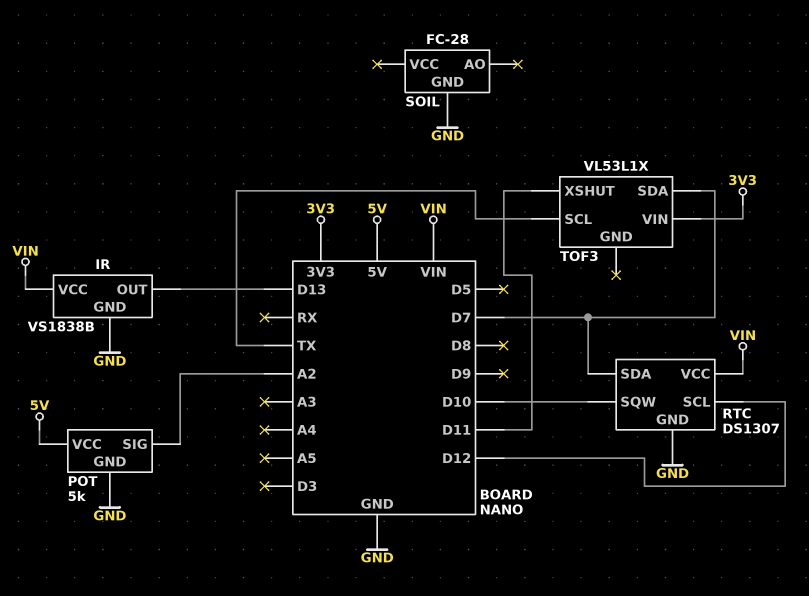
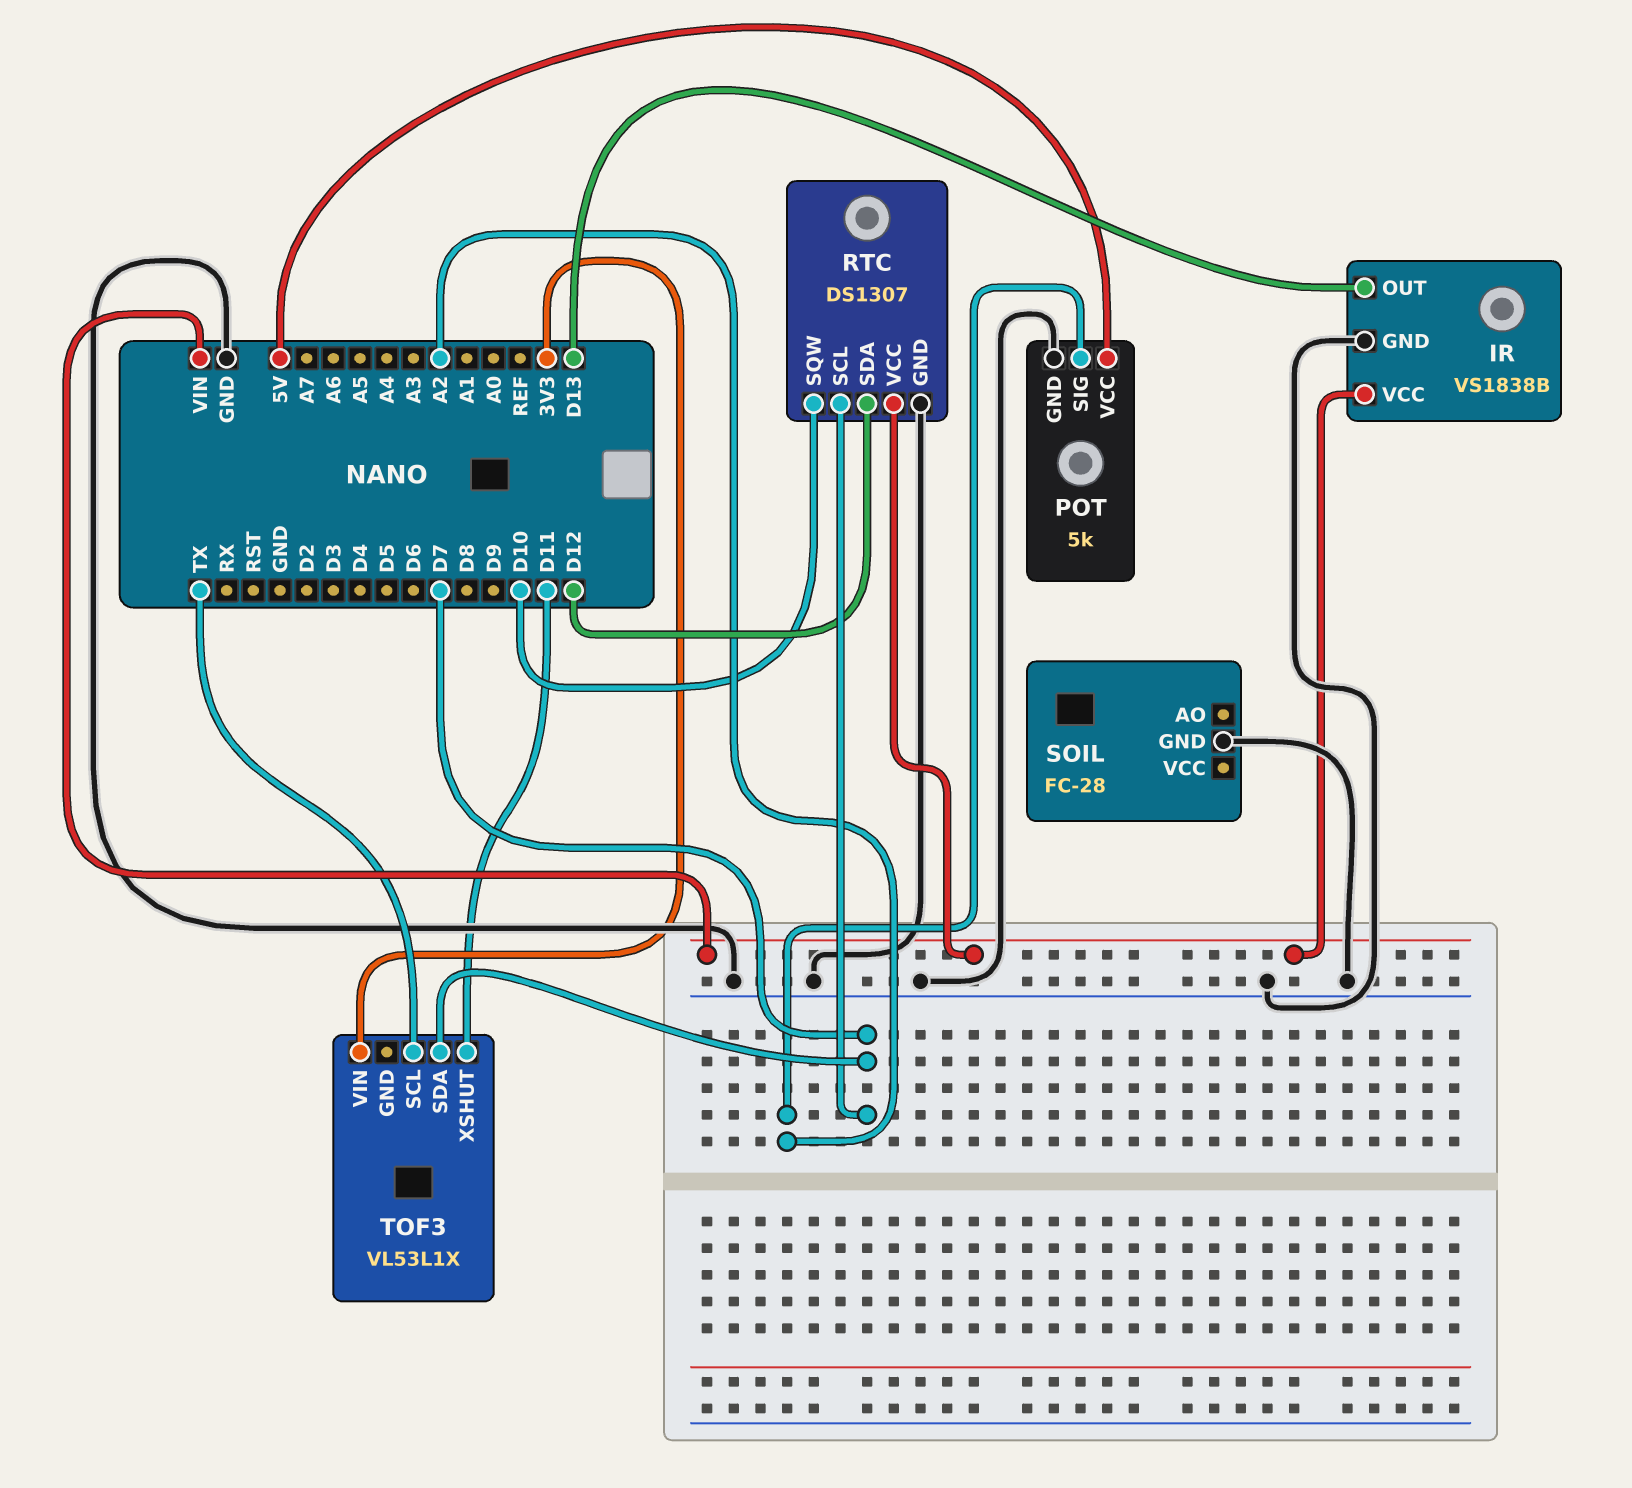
RTC pin SCL: D12 -> D7
RTC pin SDA: D7 -> D12

